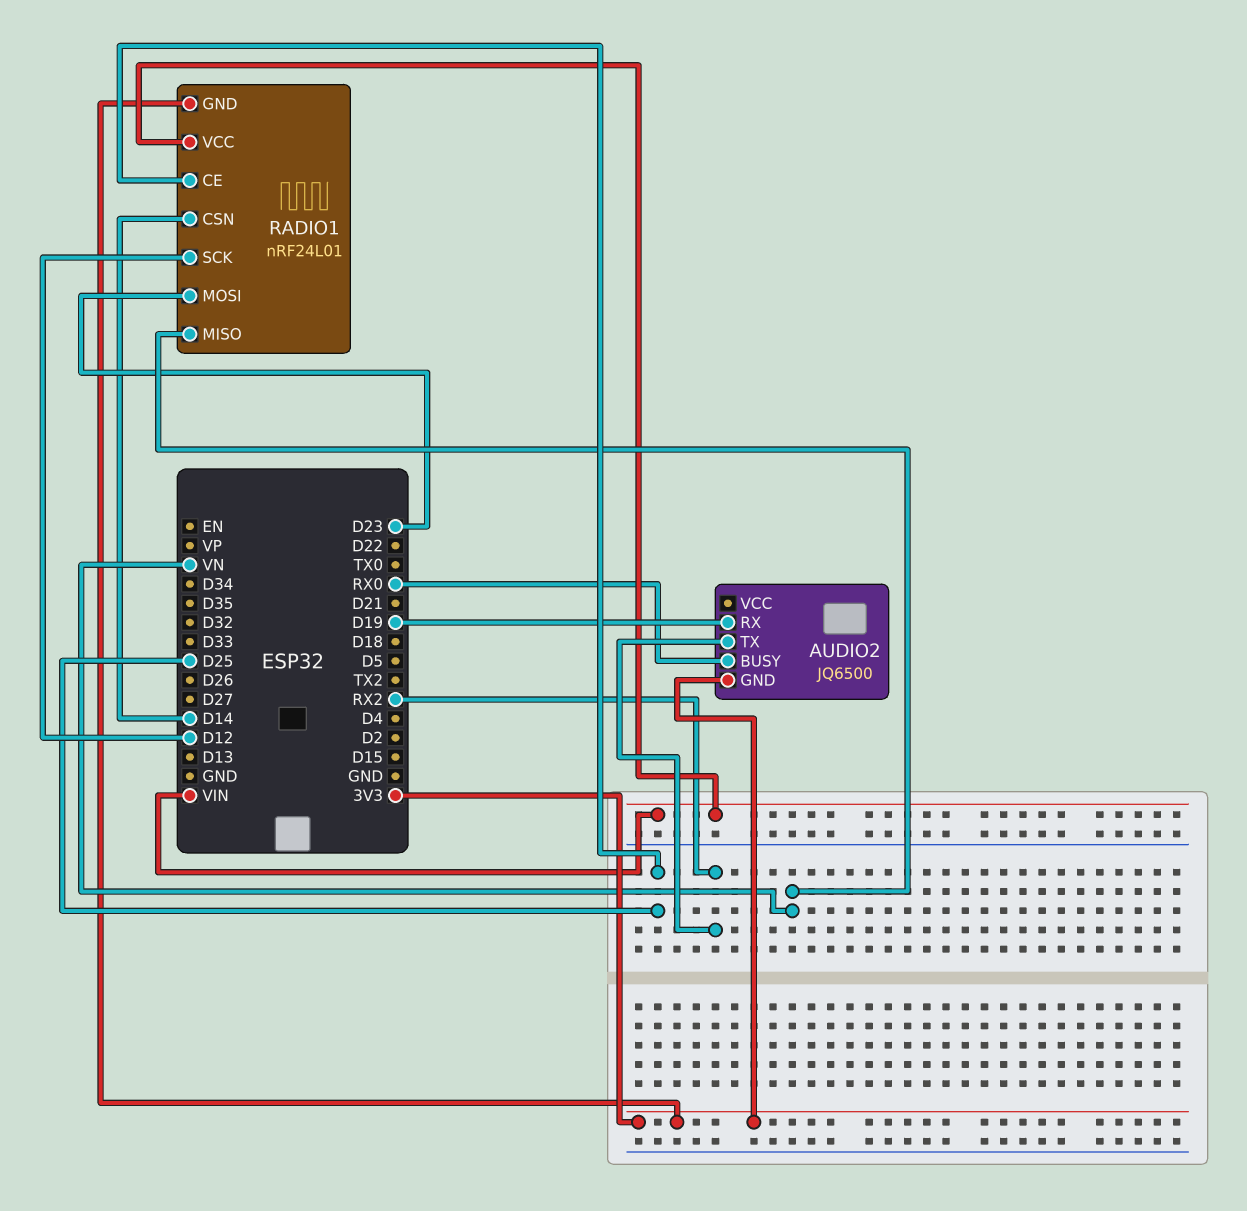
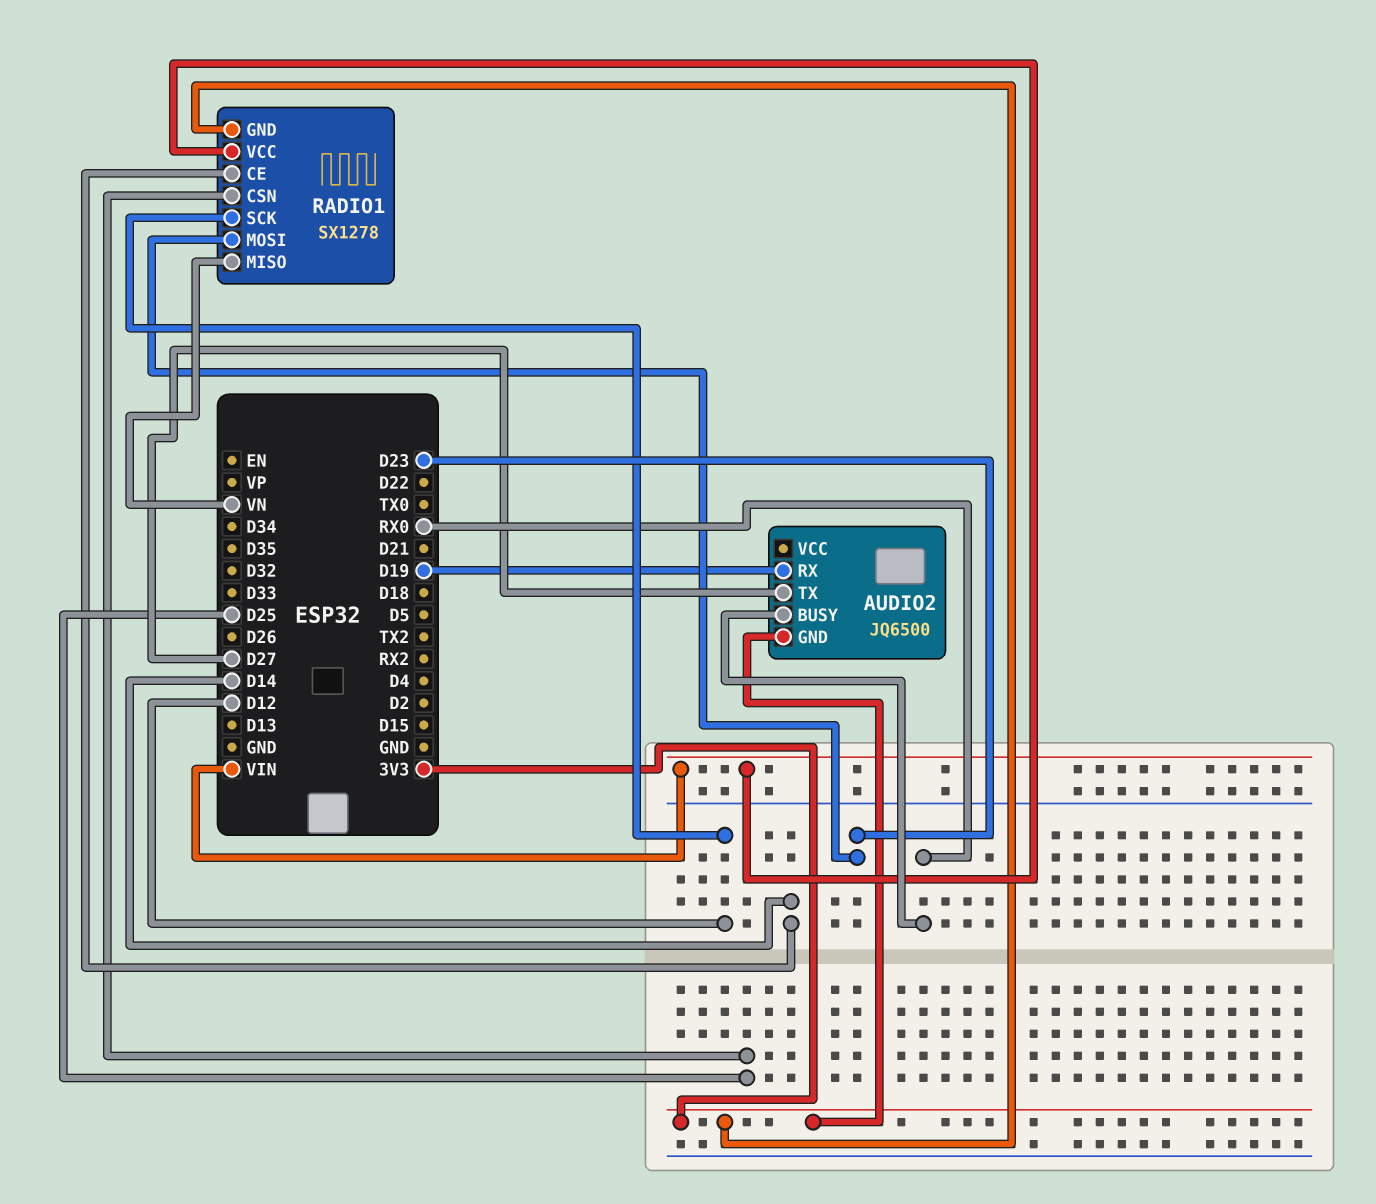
AUDIO2 pin TX: RX2 -> D27
RADIO1: nRF24L01 -> SX1278
RADIO1 pin CE: D25 -> D14
RADIO1 pin CSN: D14 -> D25

